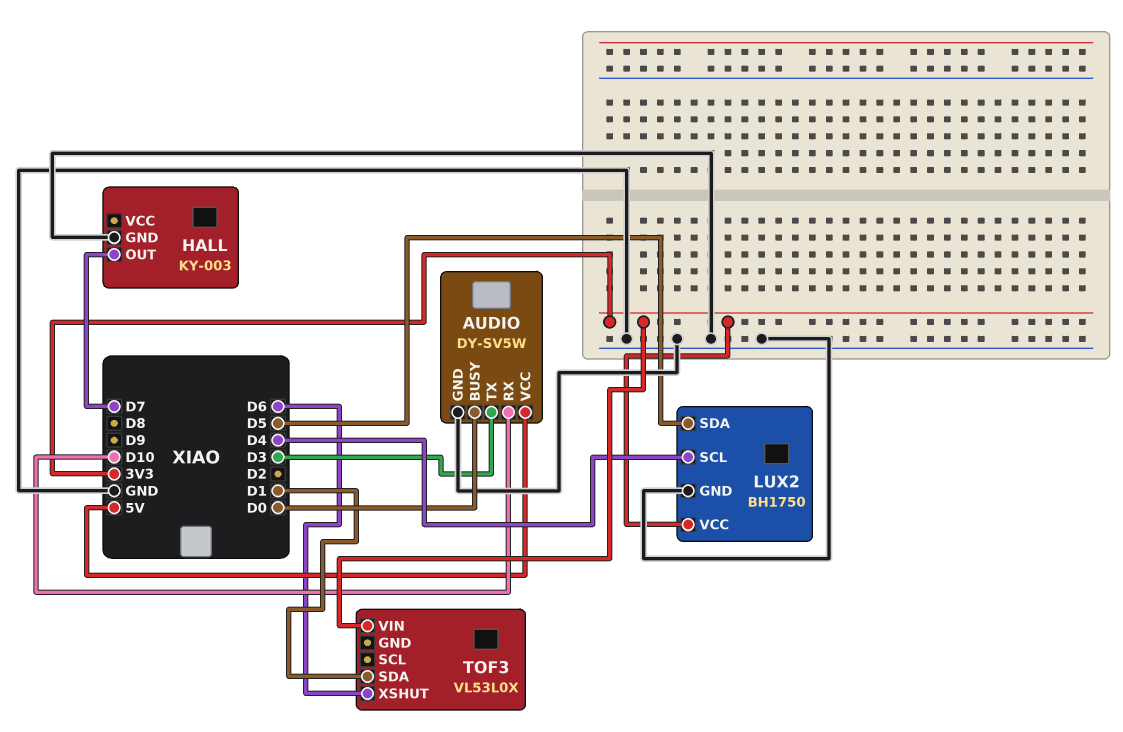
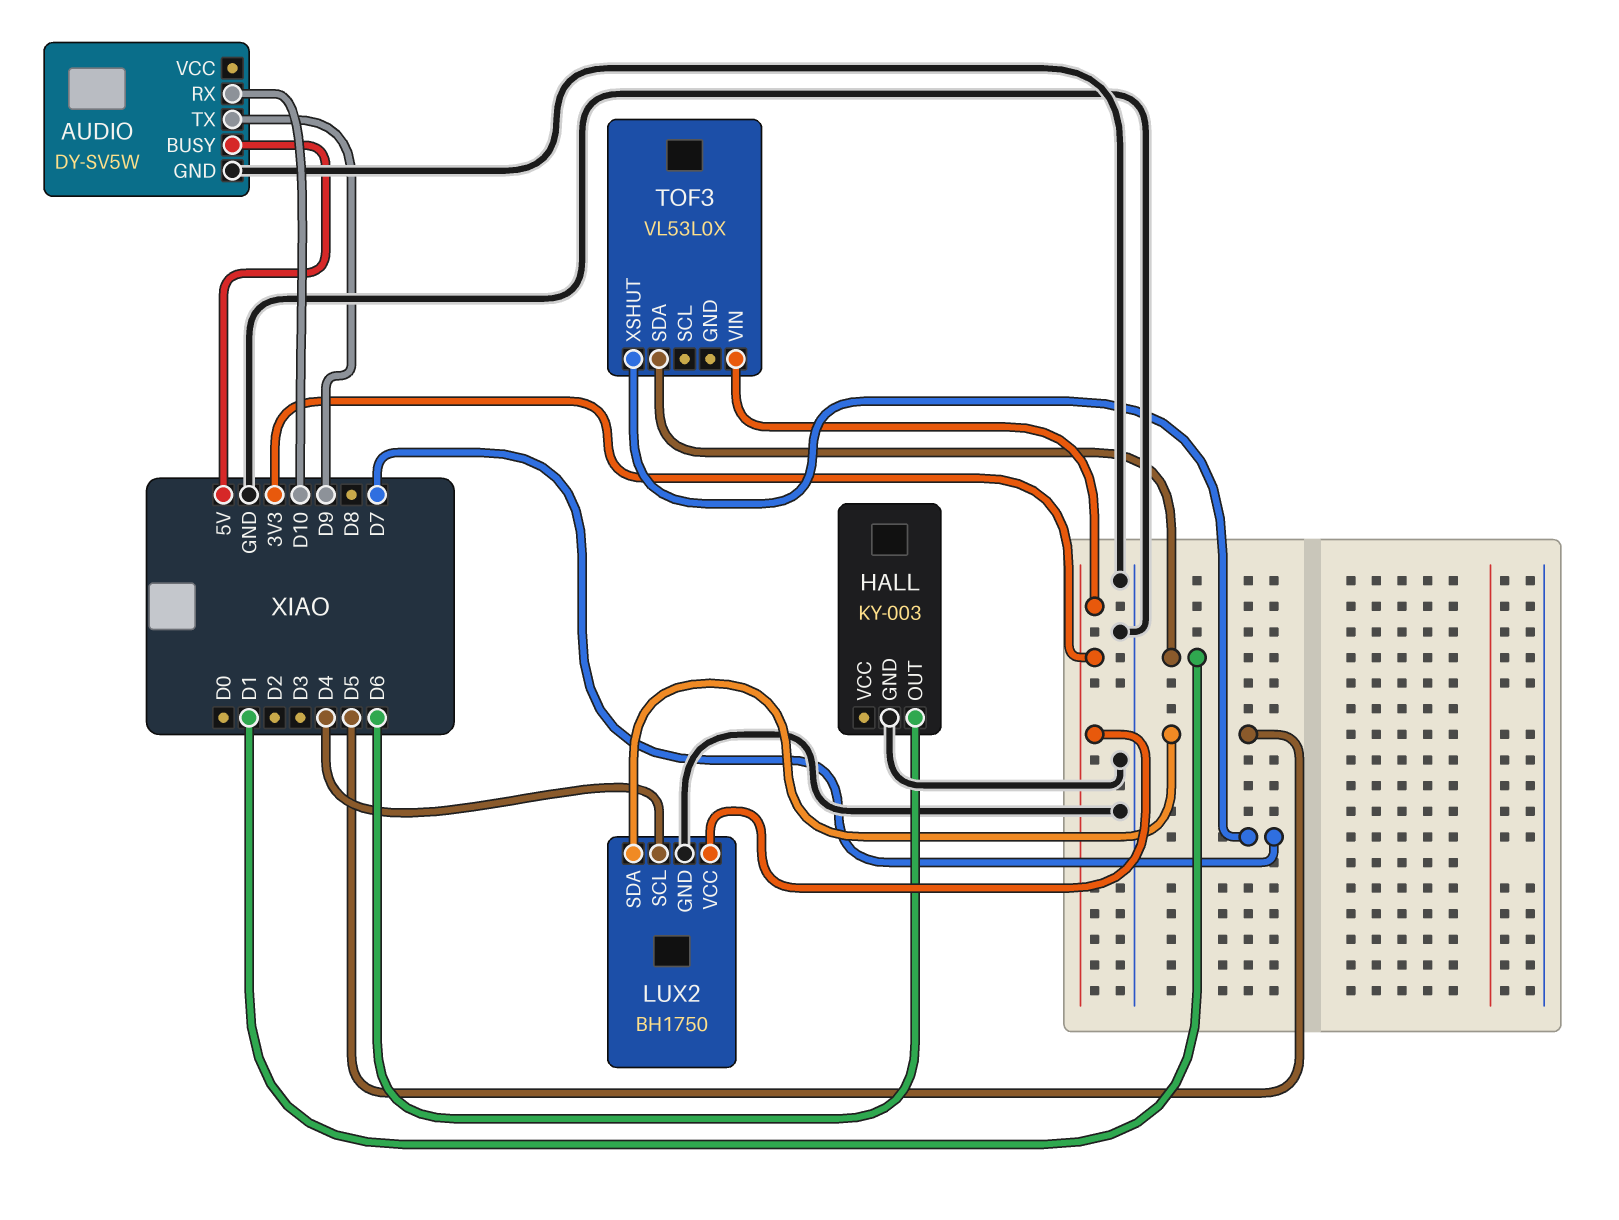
AUDIO pin BUSY: D0 -> 5V
AUDIO pin TX: D3 -> D9
AUDIO pin VCC: 5V -> none
HALL pin OUT: D7 -> D6
TOF3 pin XSHUT: D6 -> D7

